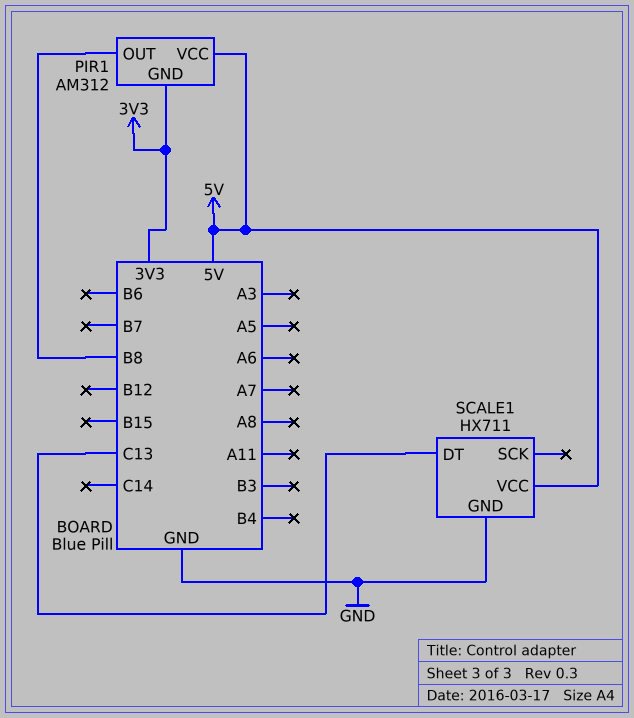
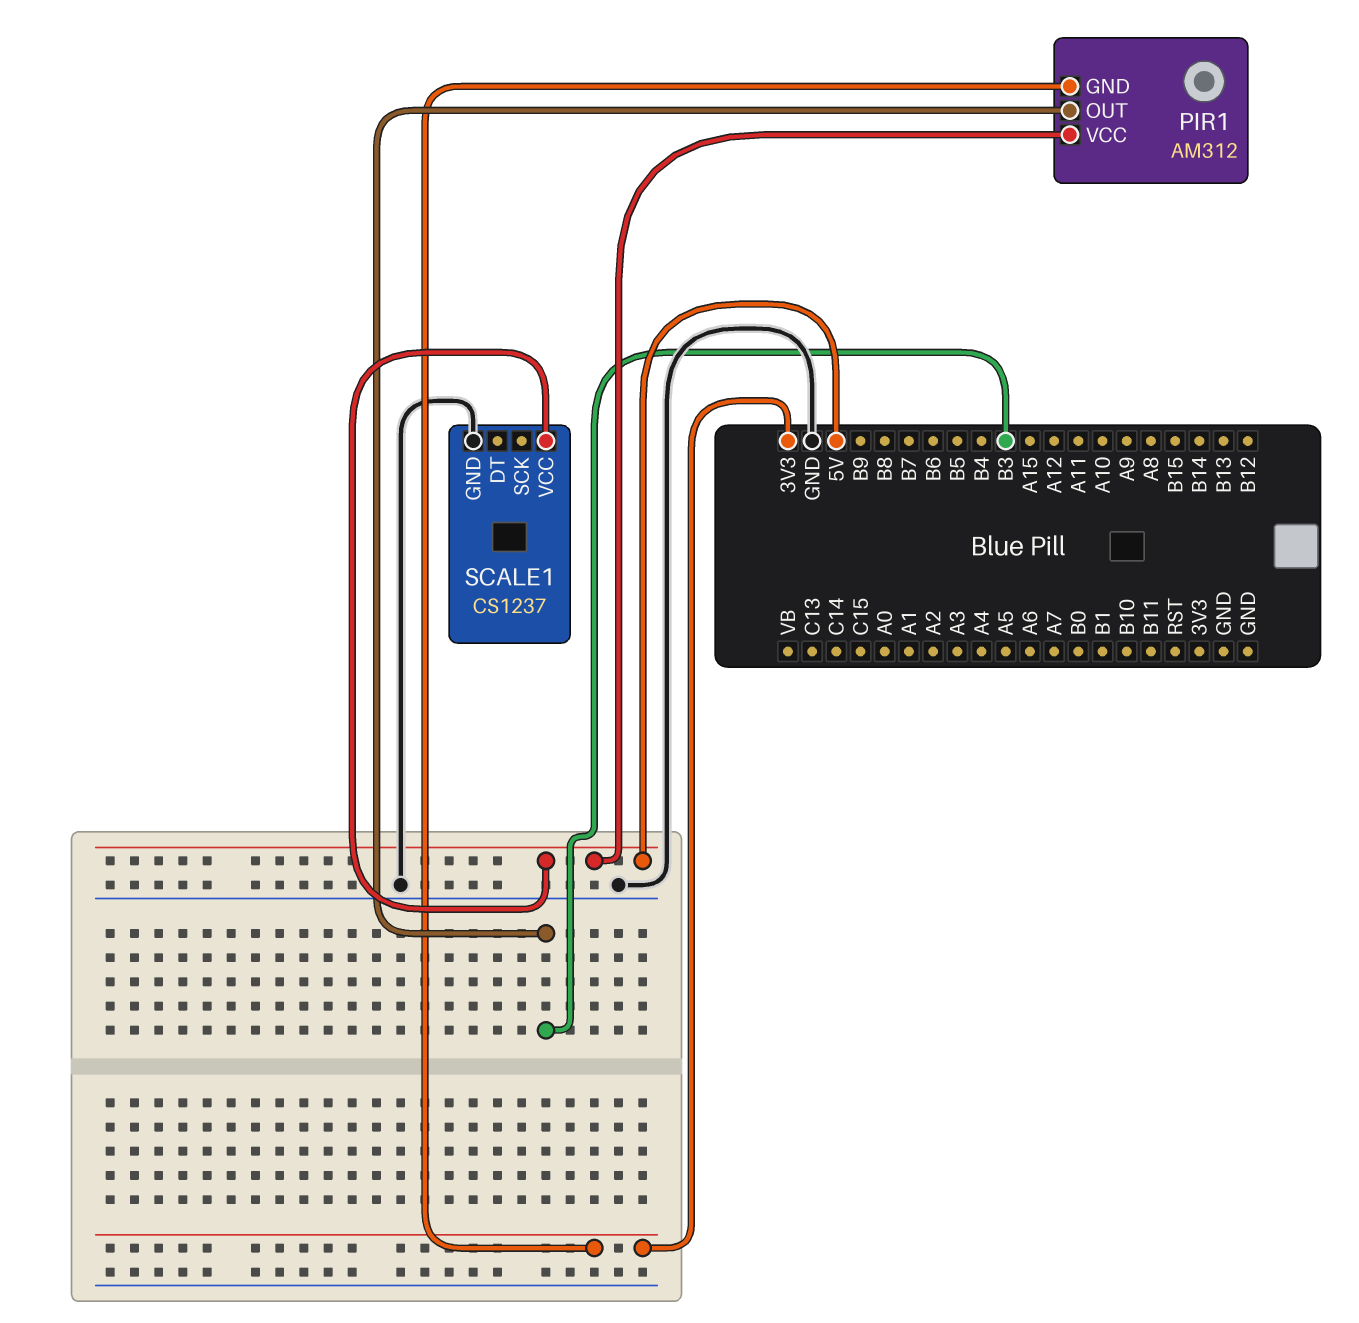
PIR1 pin OUT: B8 -> B3
SCALE1: HX711 -> CS1237
SCALE1 pin DT: C13 -> none

